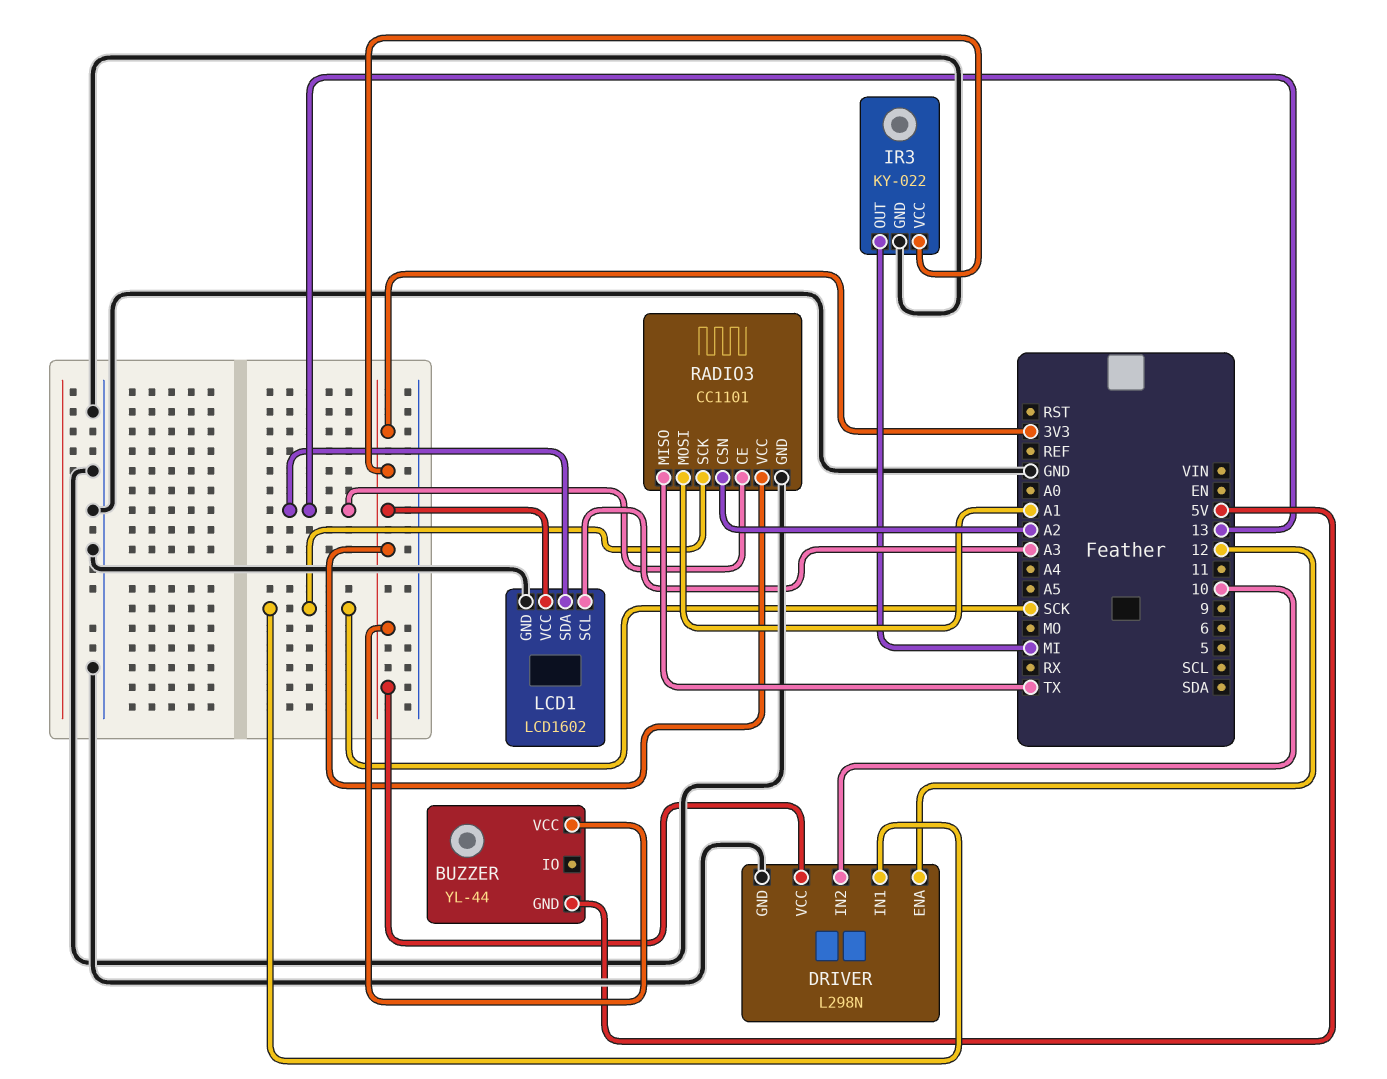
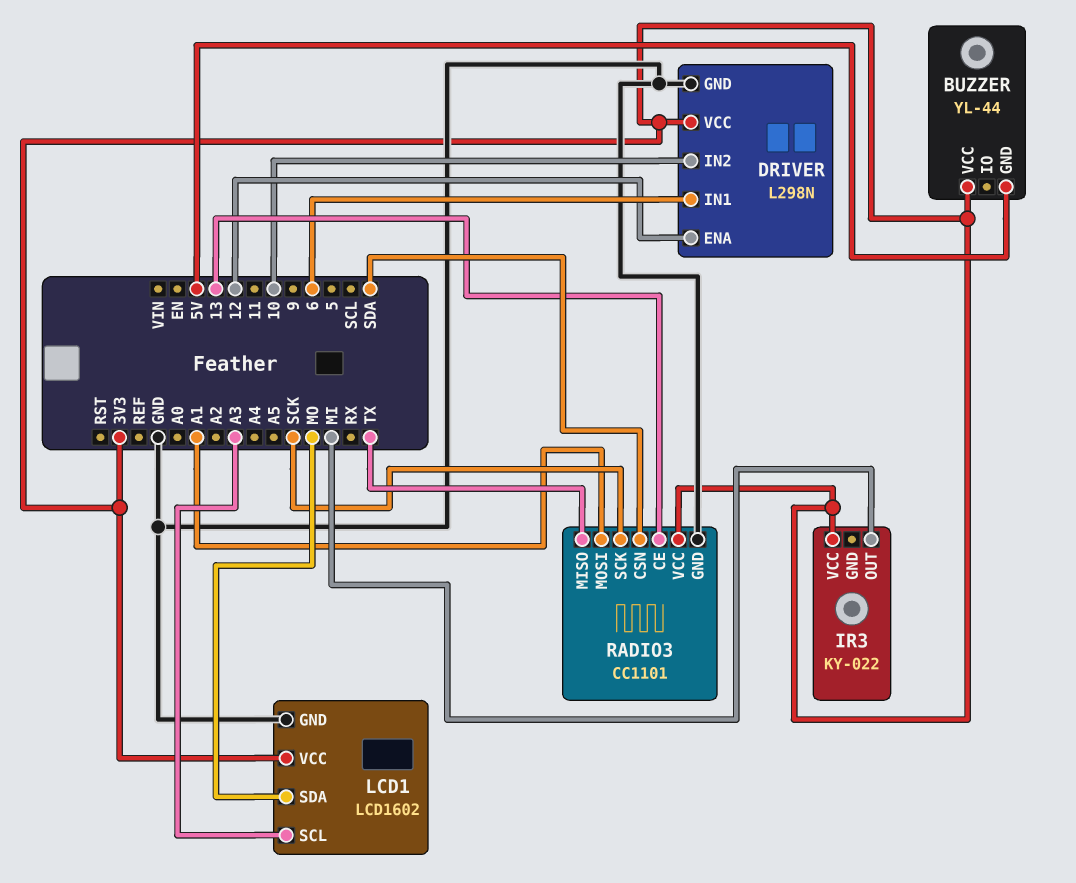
DRIVER pin IN1: SCK -> 6
IR3 pin GND: GND -> none
LCD1 pin SDA: 13 -> MO
RADIO3 pin CSN: A2 -> SDA

